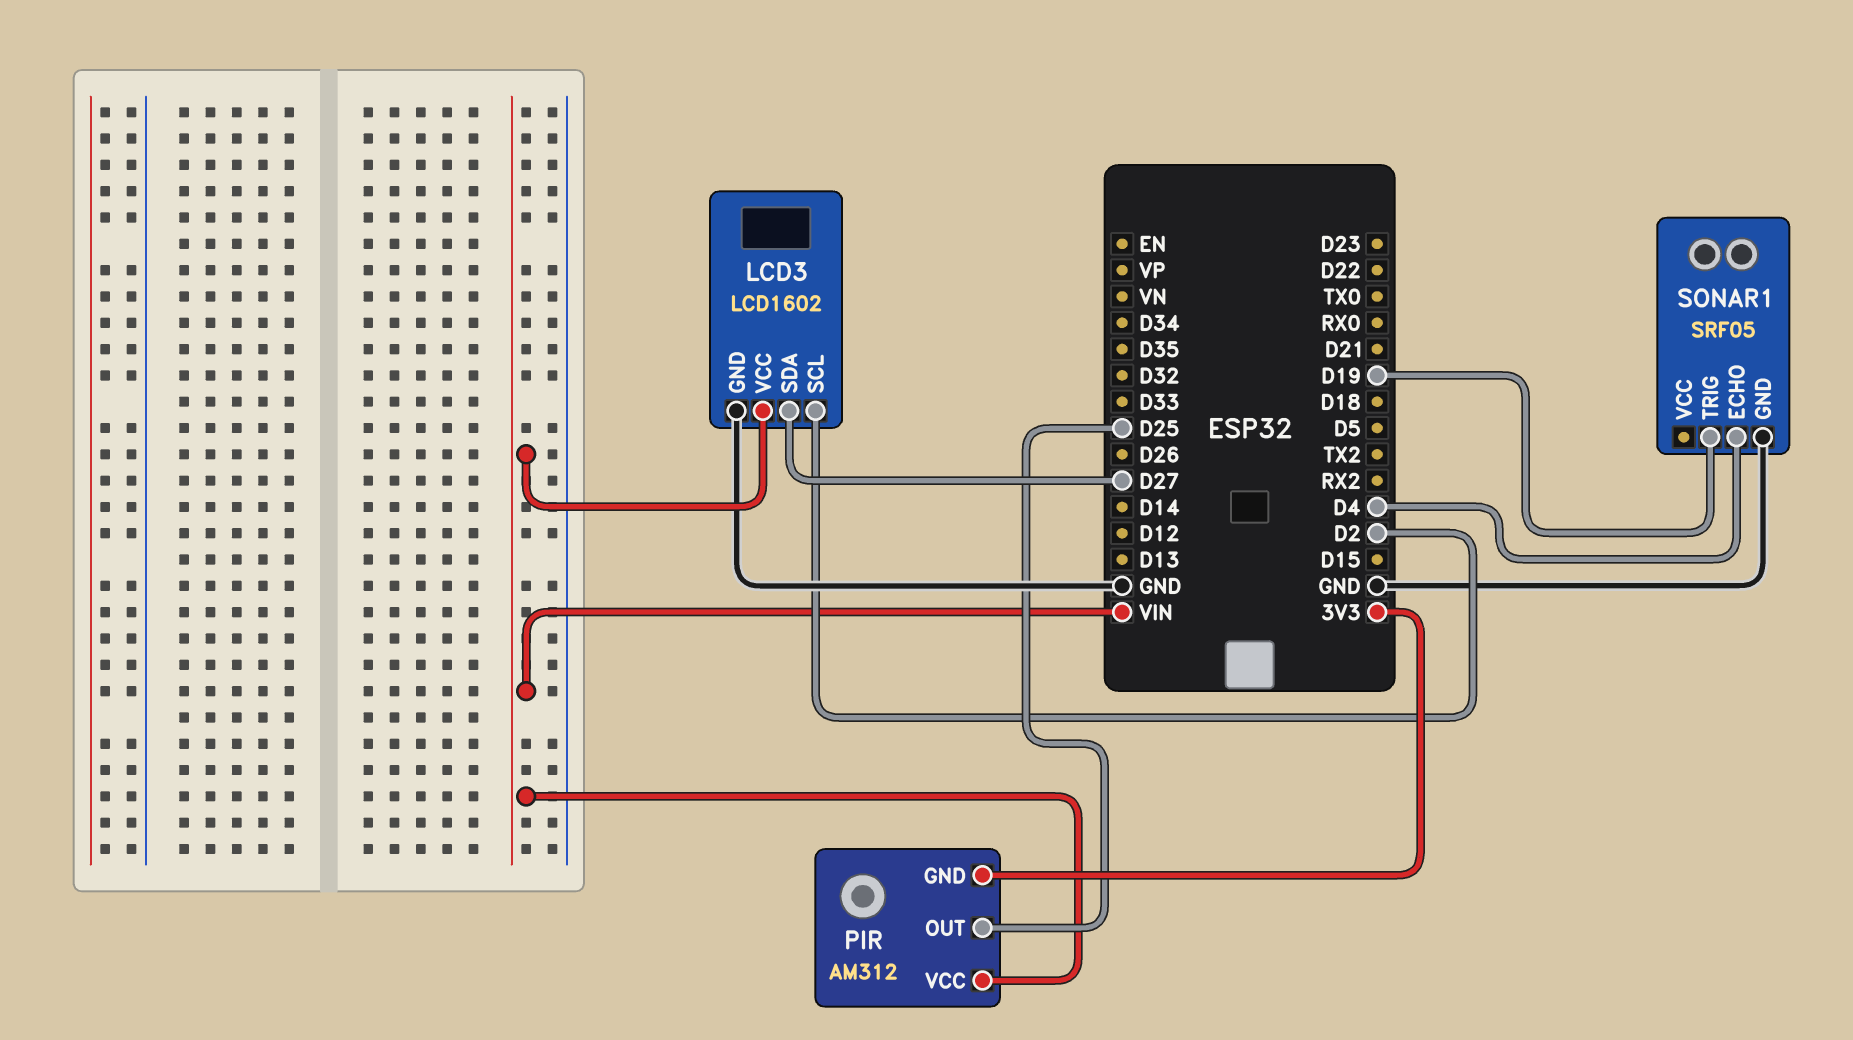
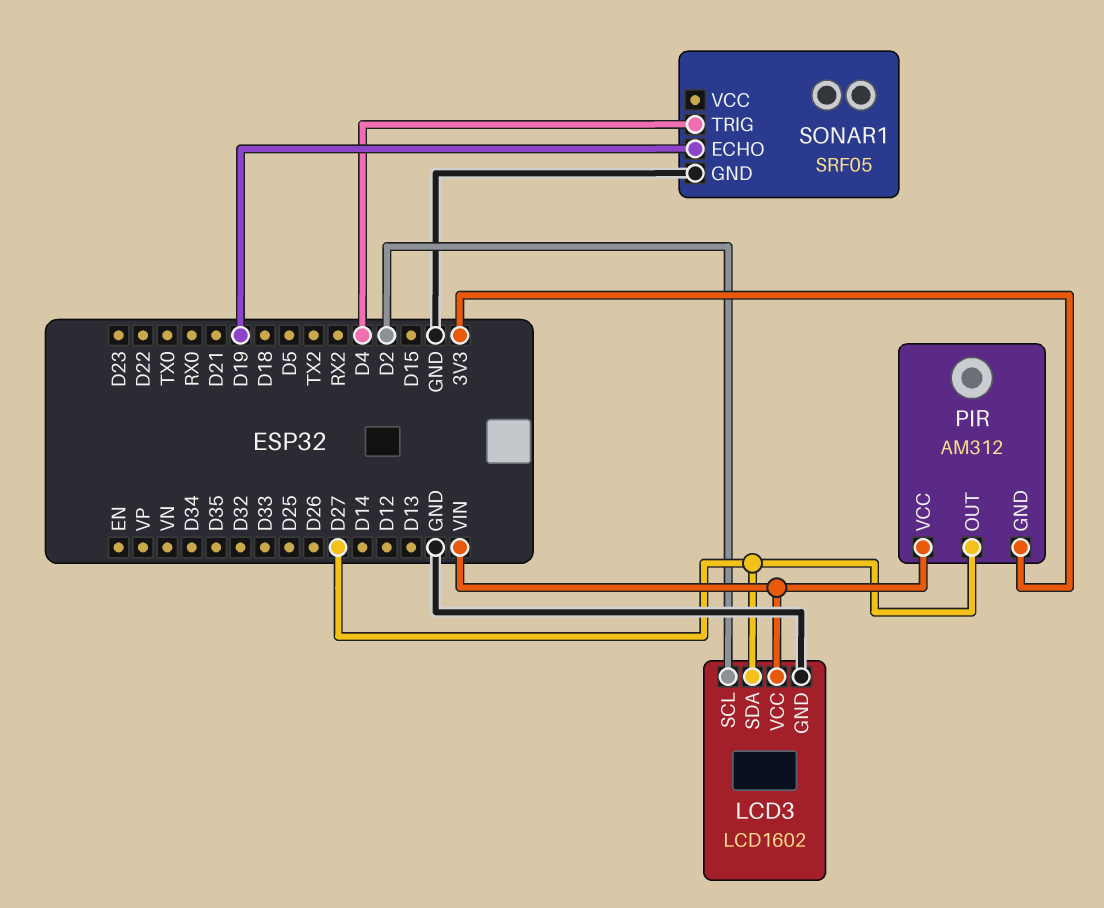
PIR pin OUT: D25 -> D27
SONAR1 pin ECHO: D4 -> D19
SONAR1 pin TRIG: D19 -> D4

